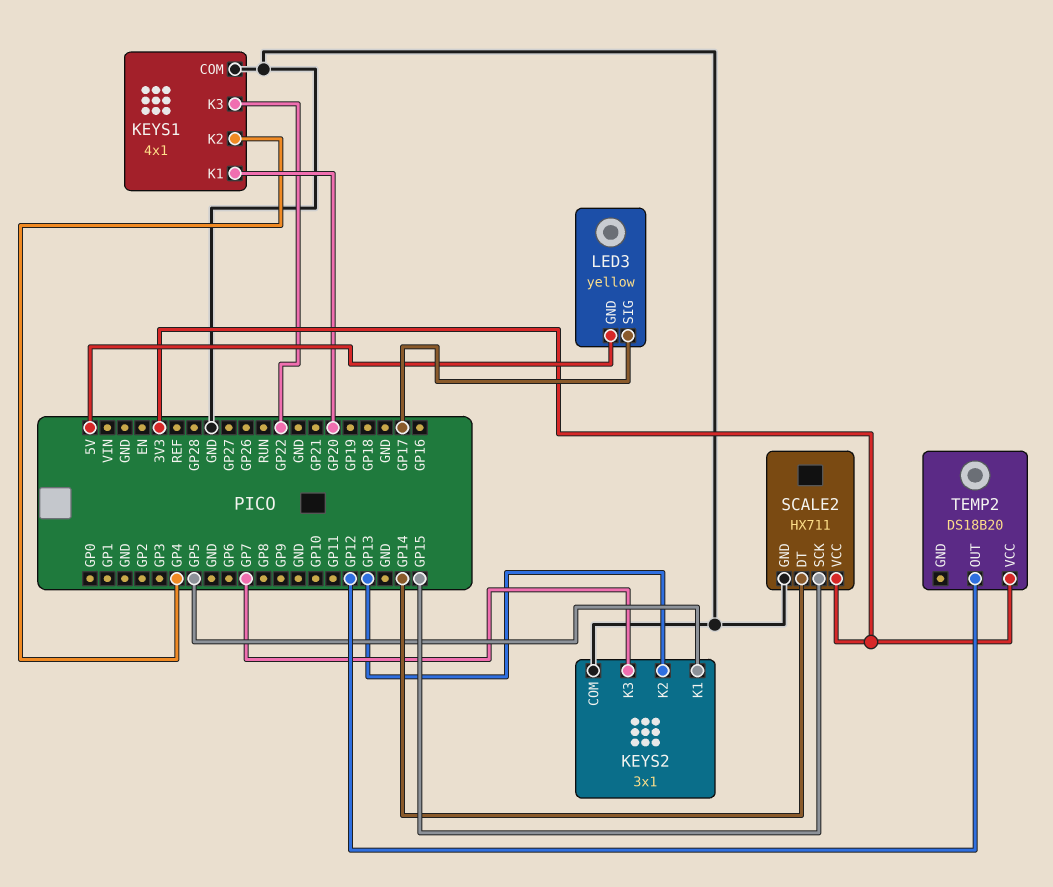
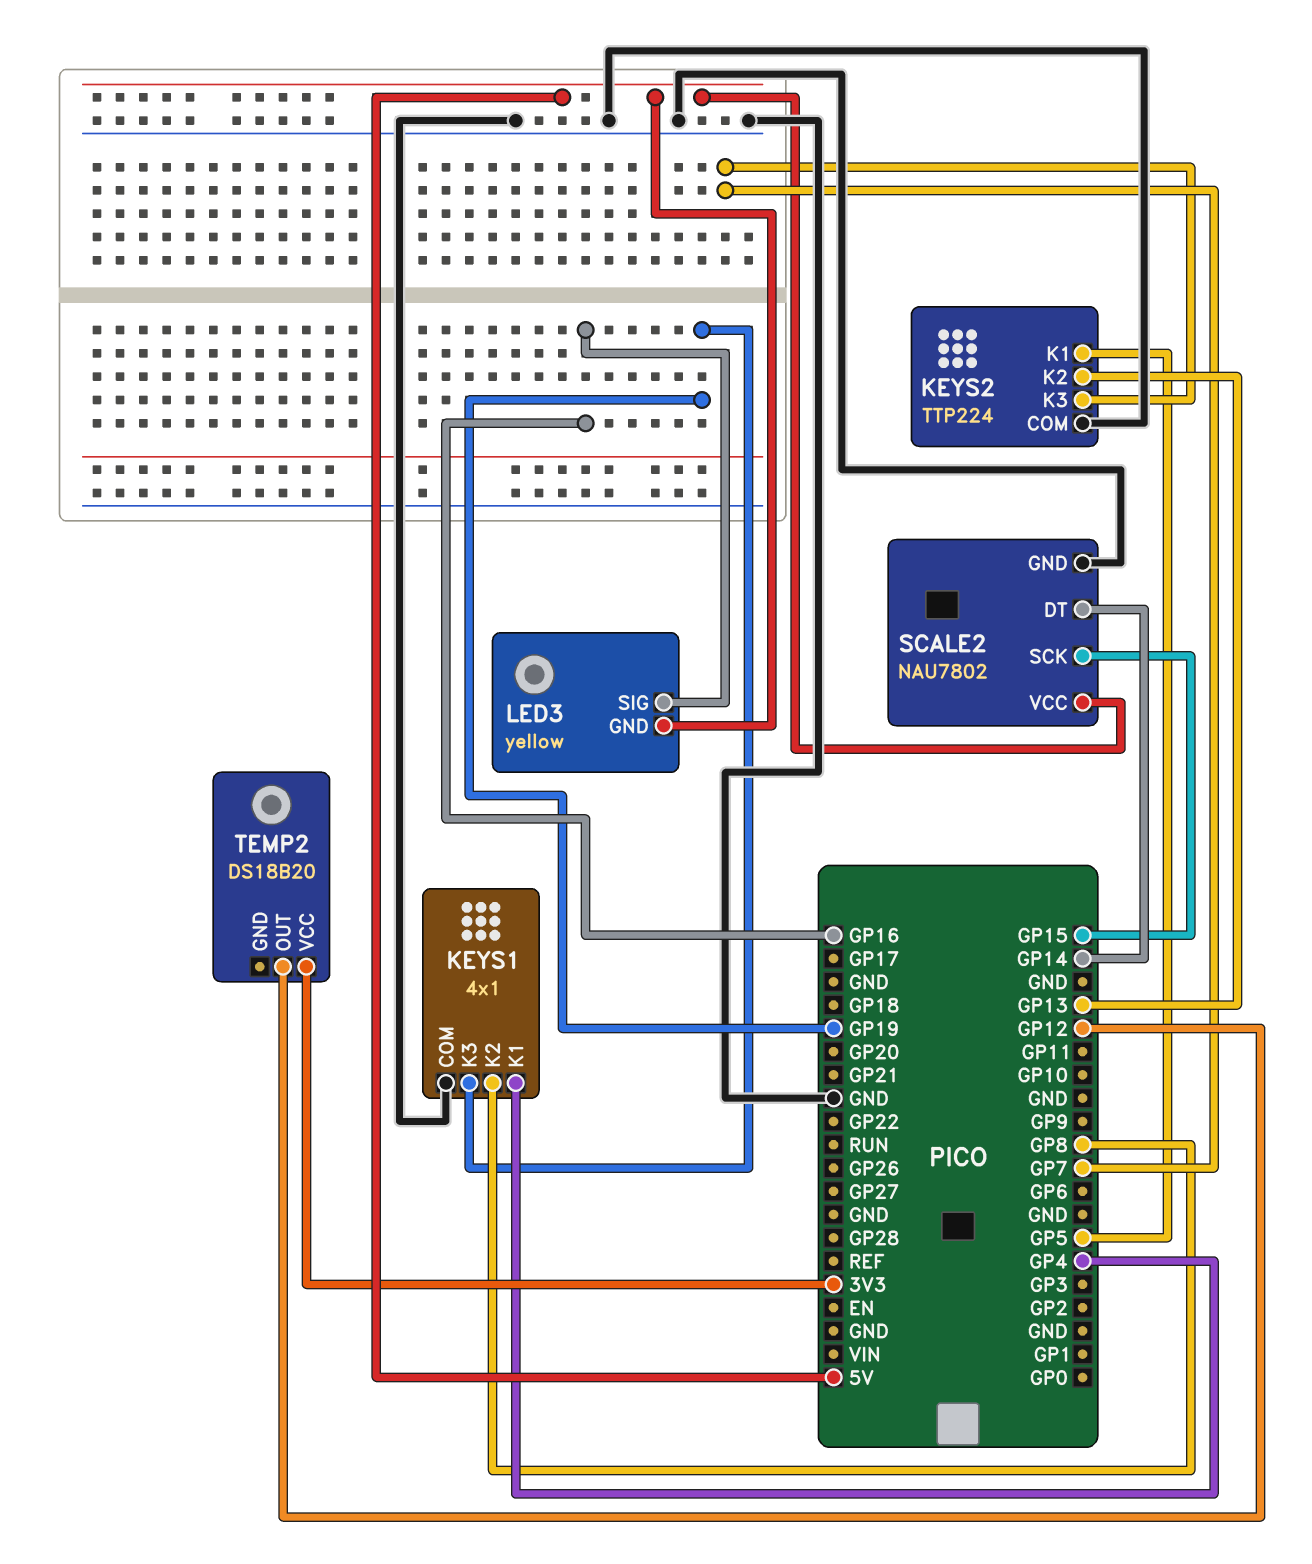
KEYS1 pin K1: GP20 -> GP4
KEYS1 pin K2: GP4 -> GP8
KEYS1 pin K3: GP22 -> GP19
KEYS2: 3x1 -> TTP224
LED3 pin SIG: GP17 -> GP16
SCALE2: HX711 -> NAU7802
SCALE2 pin VCC: 3V3 -> 5V

